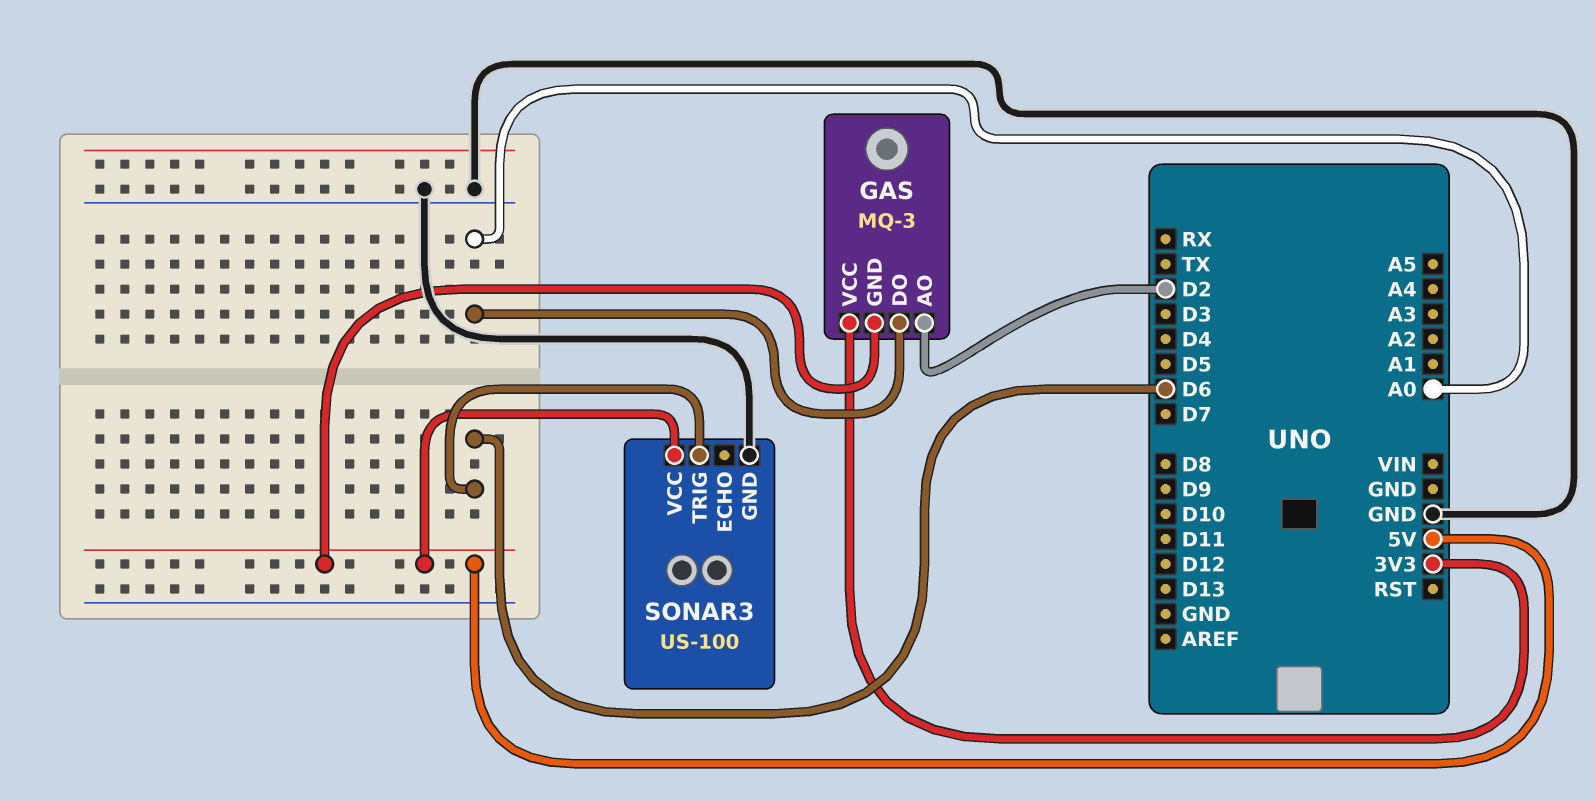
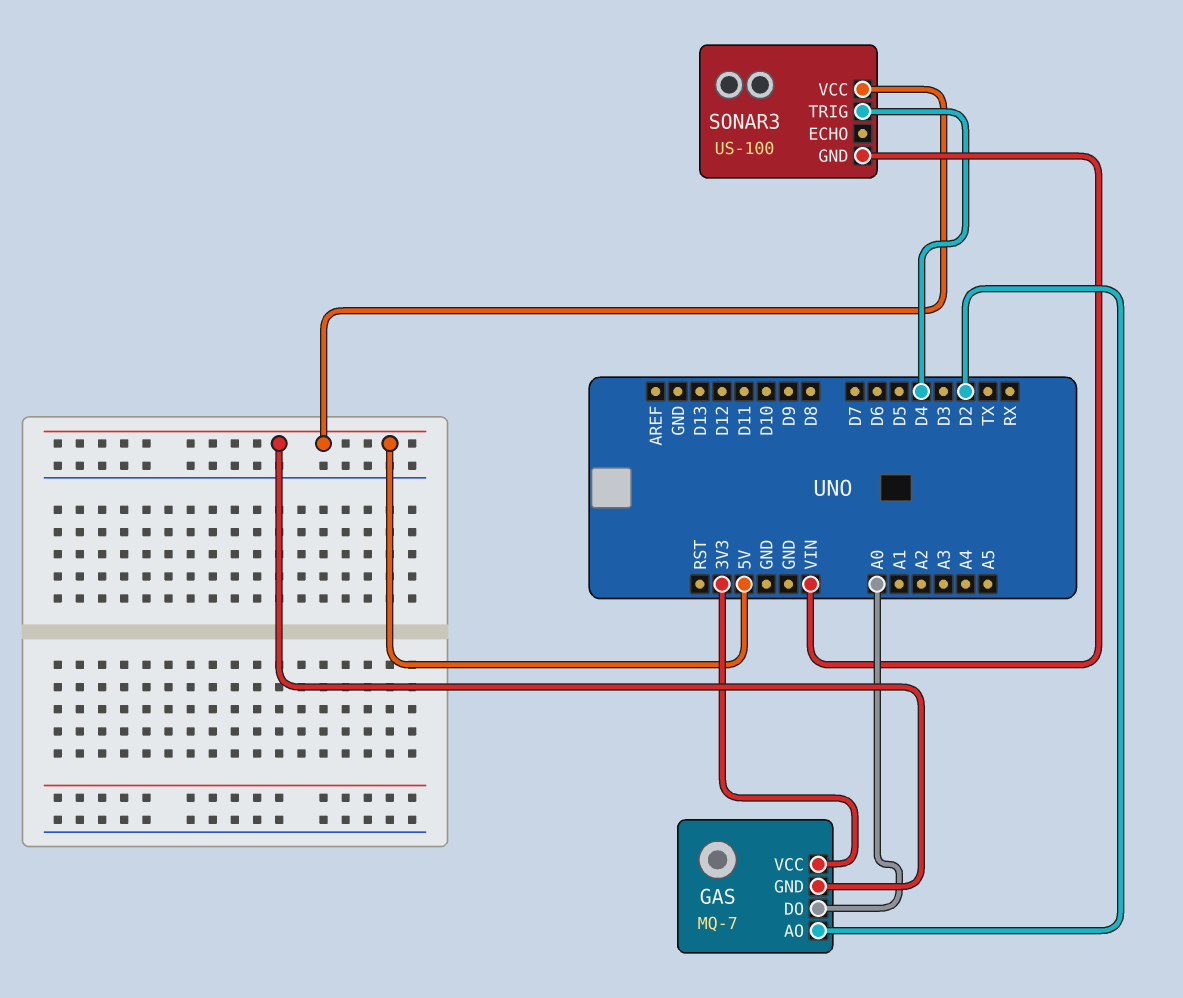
GAS: MQ-3 -> MQ-7
SONAR3 pin GND: GND -> VIN
SONAR3 pin TRIG: D6 -> D4

